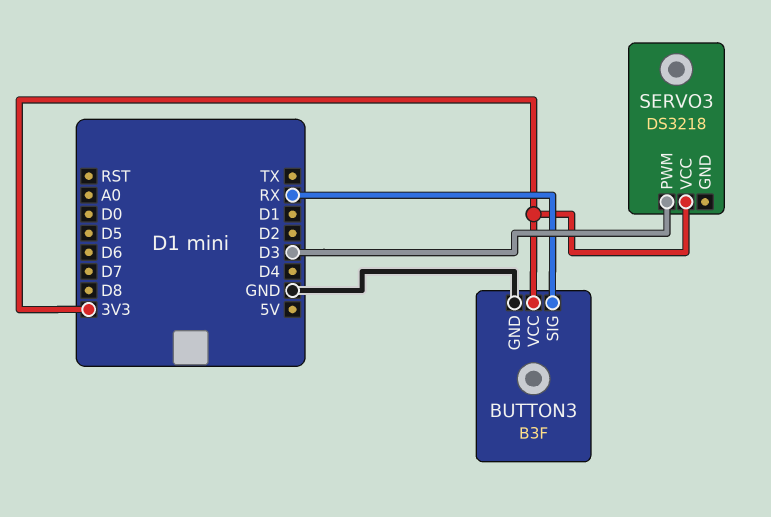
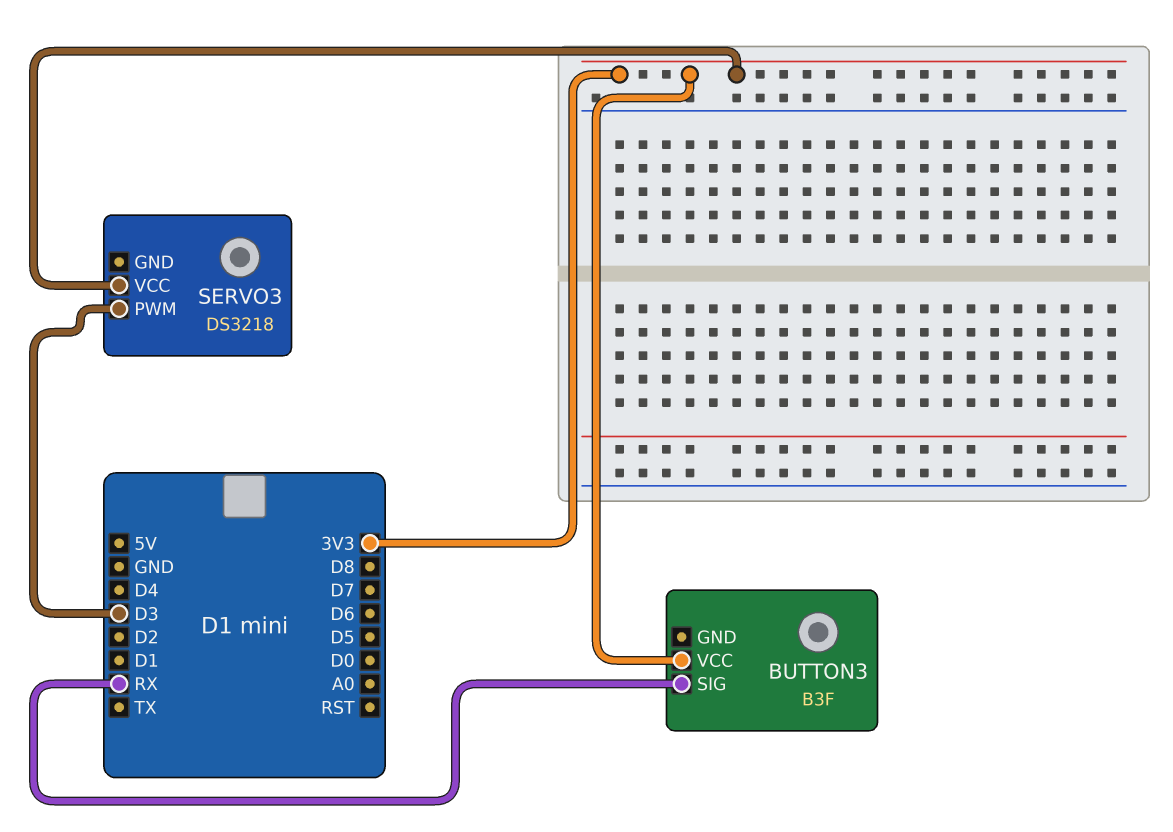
BUTTON3 pin GND: GND -> none

